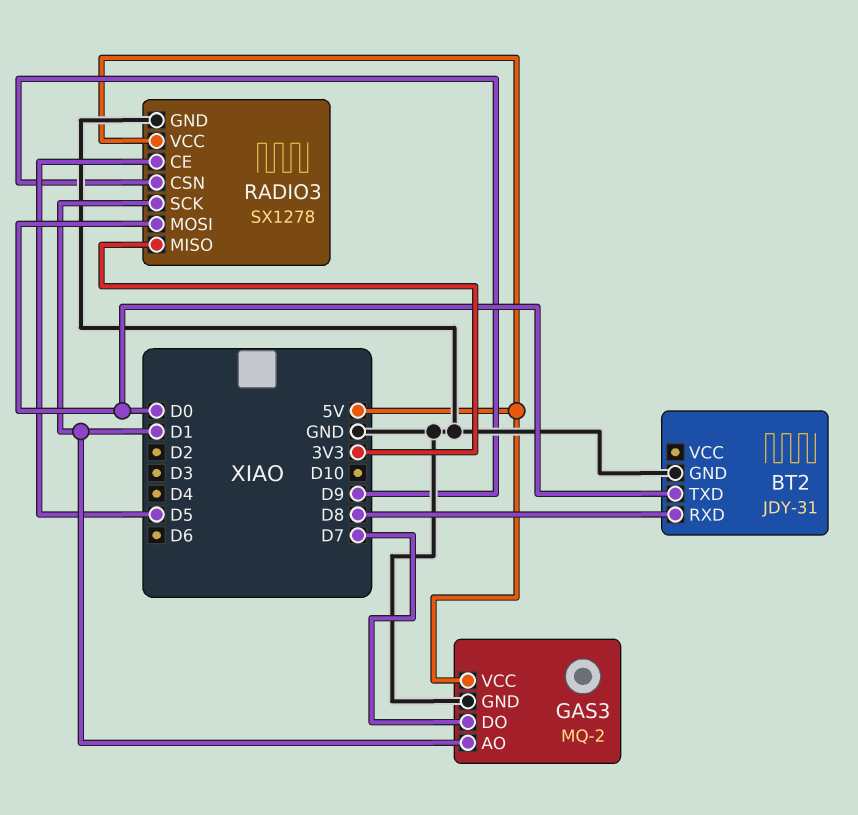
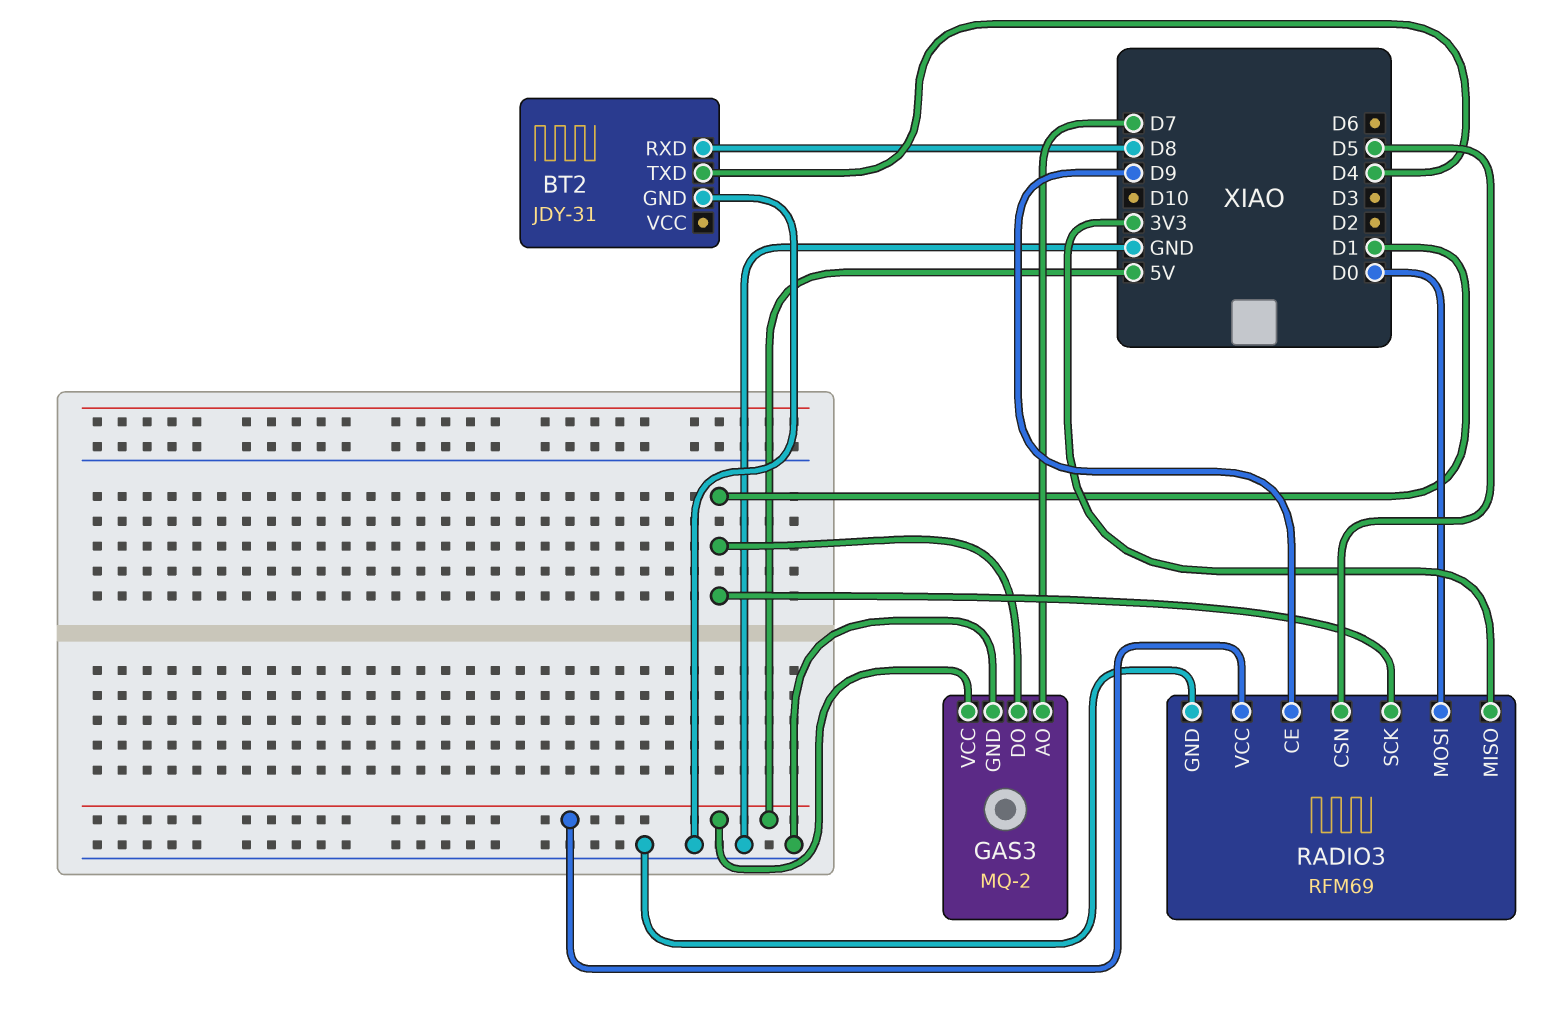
BT2 pin TXD: D0 -> D4
GAS3 pin AO: D1 -> D7
GAS3 pin DO: D7 -> D1
RADIO3: SX1278 -> RFM69
RADIO3 pin CE: D5 -> D9
RADIO3 pin CSN: D9 -> D5

